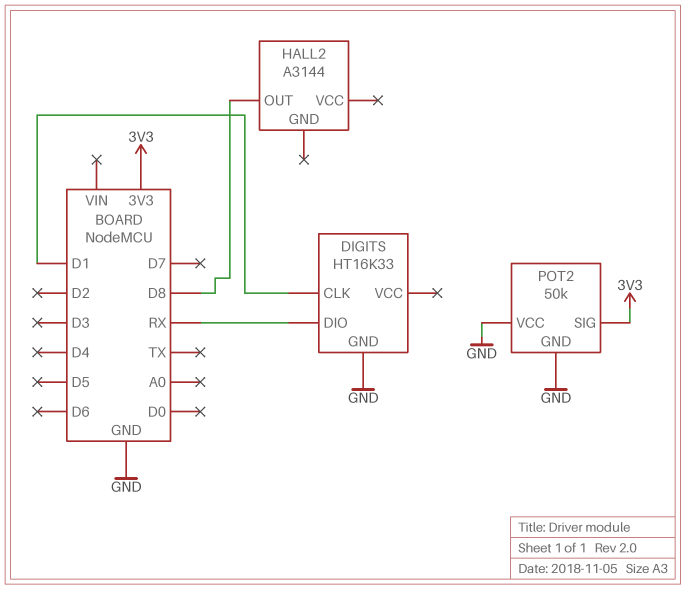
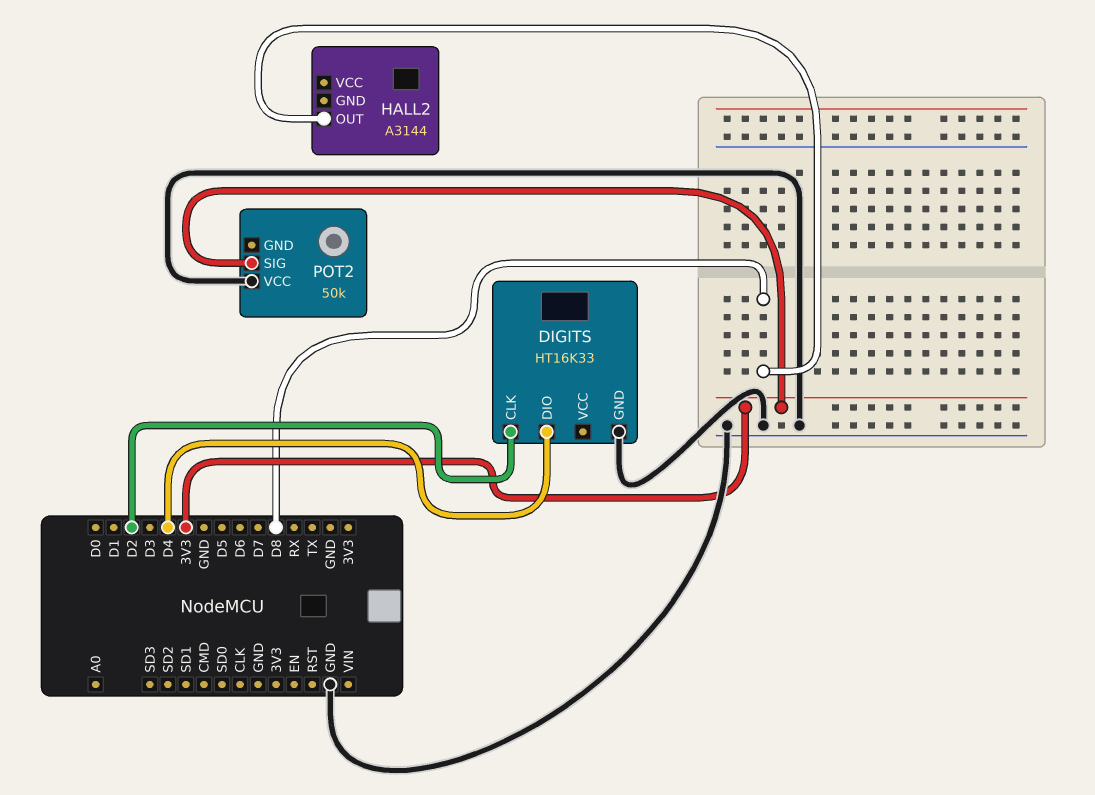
DIGITS pin CLK: D1 -> D2
DIGITS pin DIO: RX -> D4
POT2 pin GND: GND -> none

